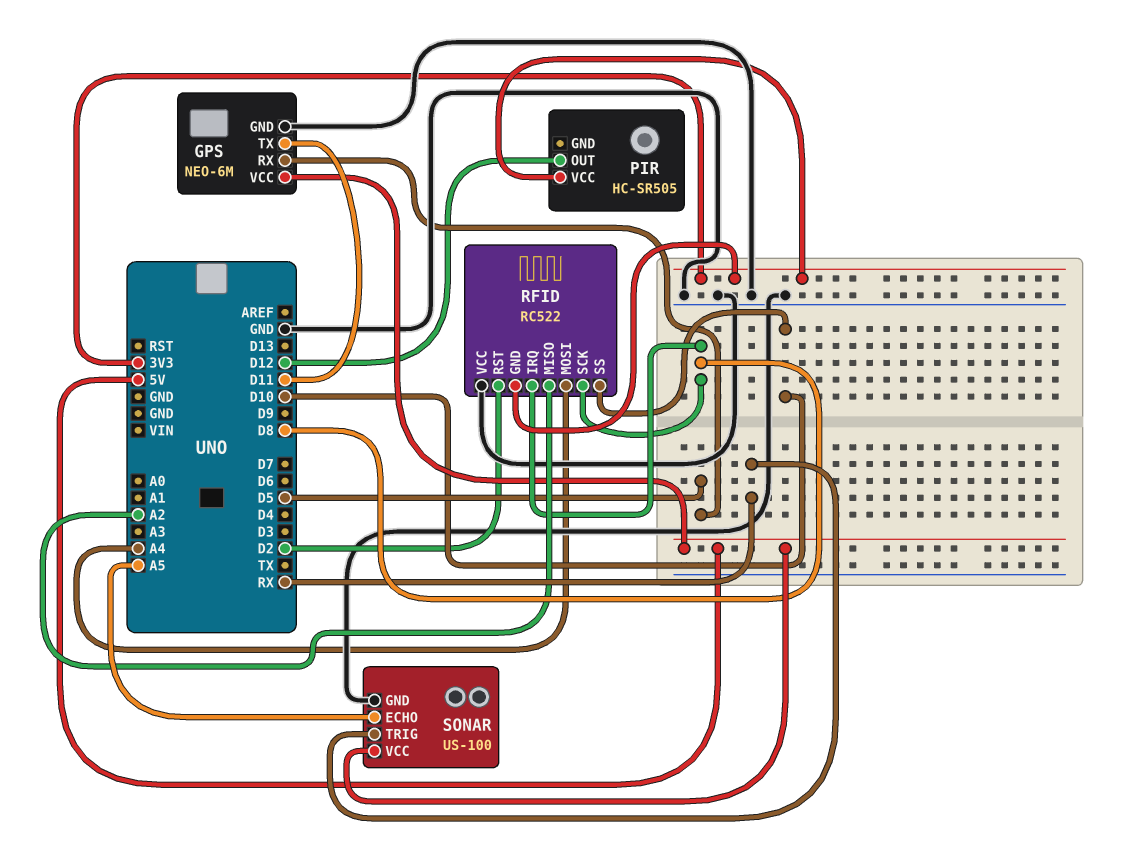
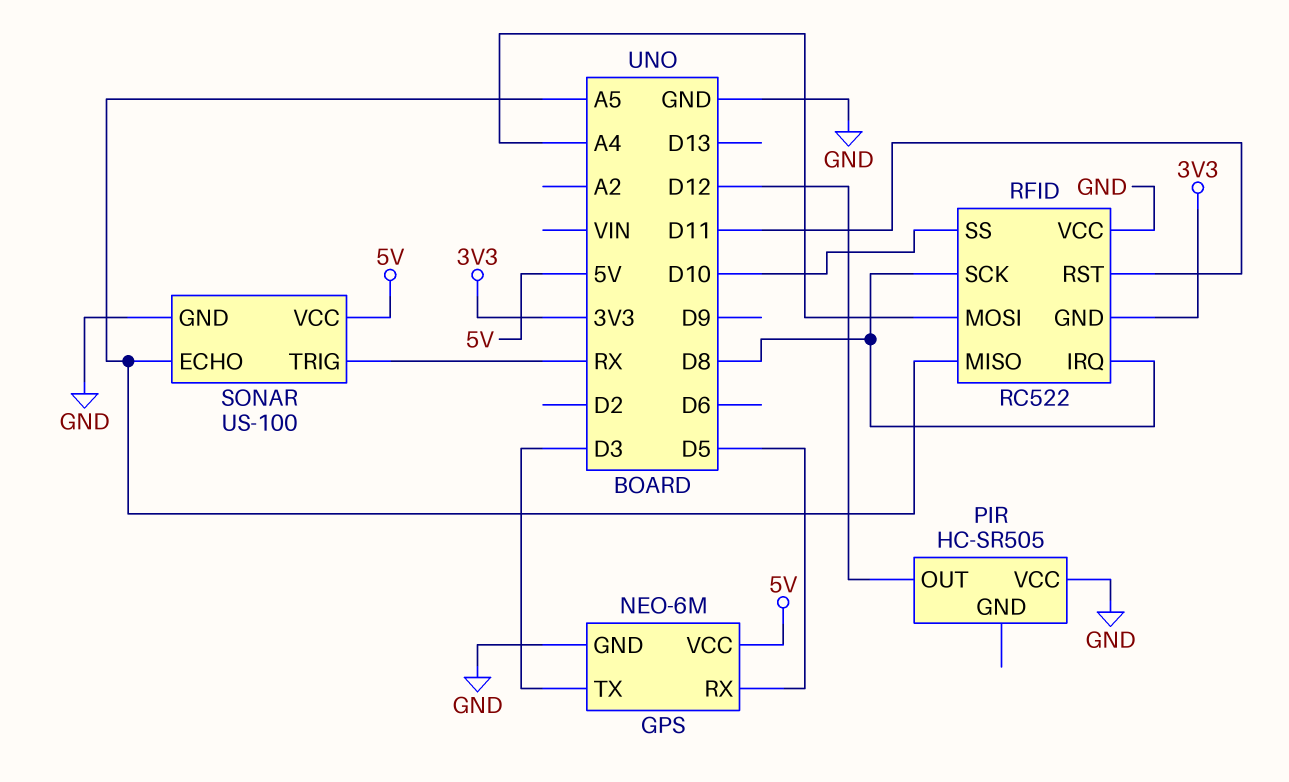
GPS pin TX: D11 -> D3
PIR pin VCC: 3V3 -> GND
RFID pin MISO: A2 -> A5
RFID pin RST: D2 -> D11

